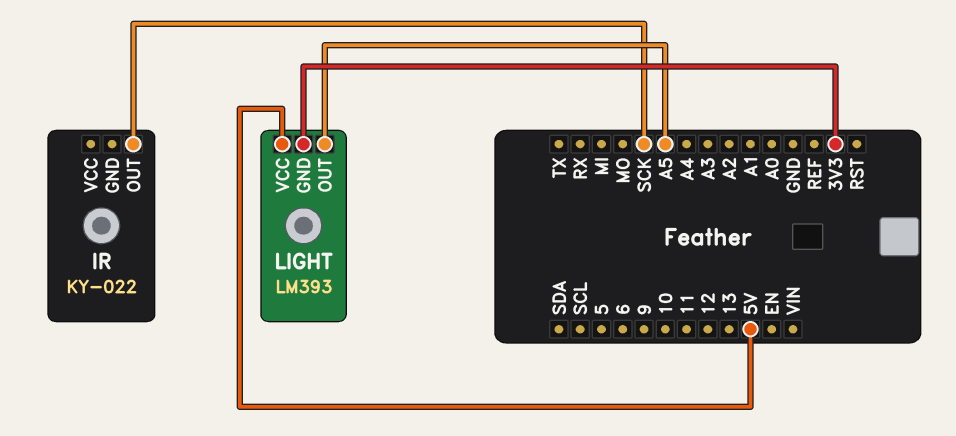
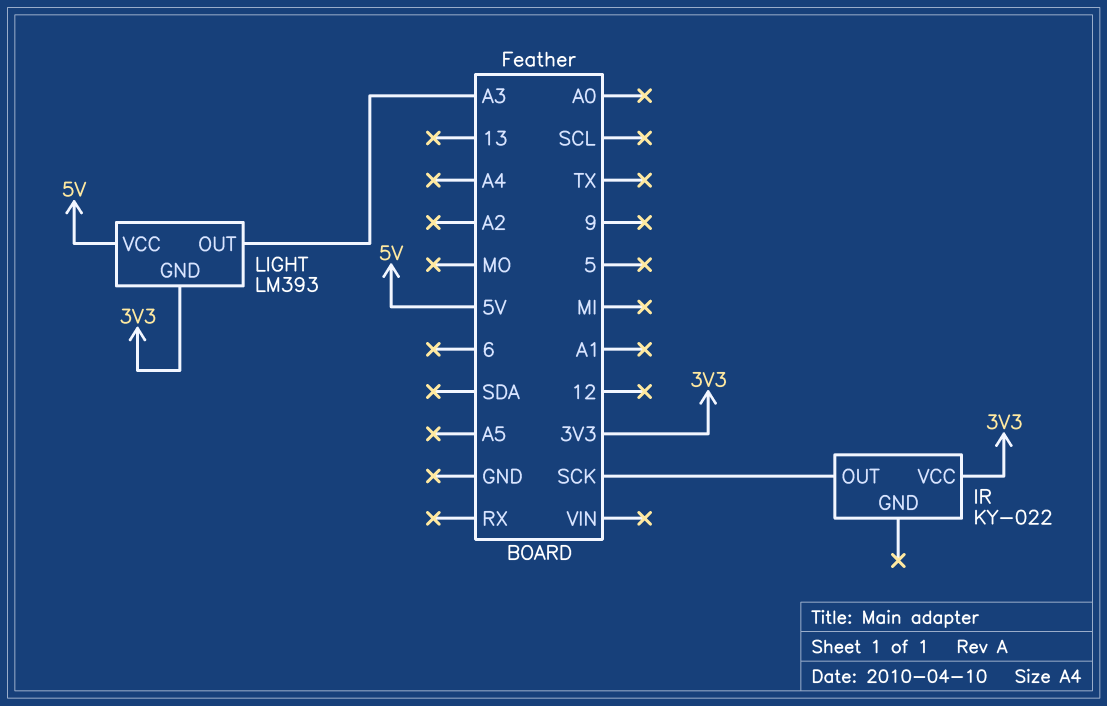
IR pin VCC: none -> 3V3
LIGHT pin OUT: A5 -> A3

